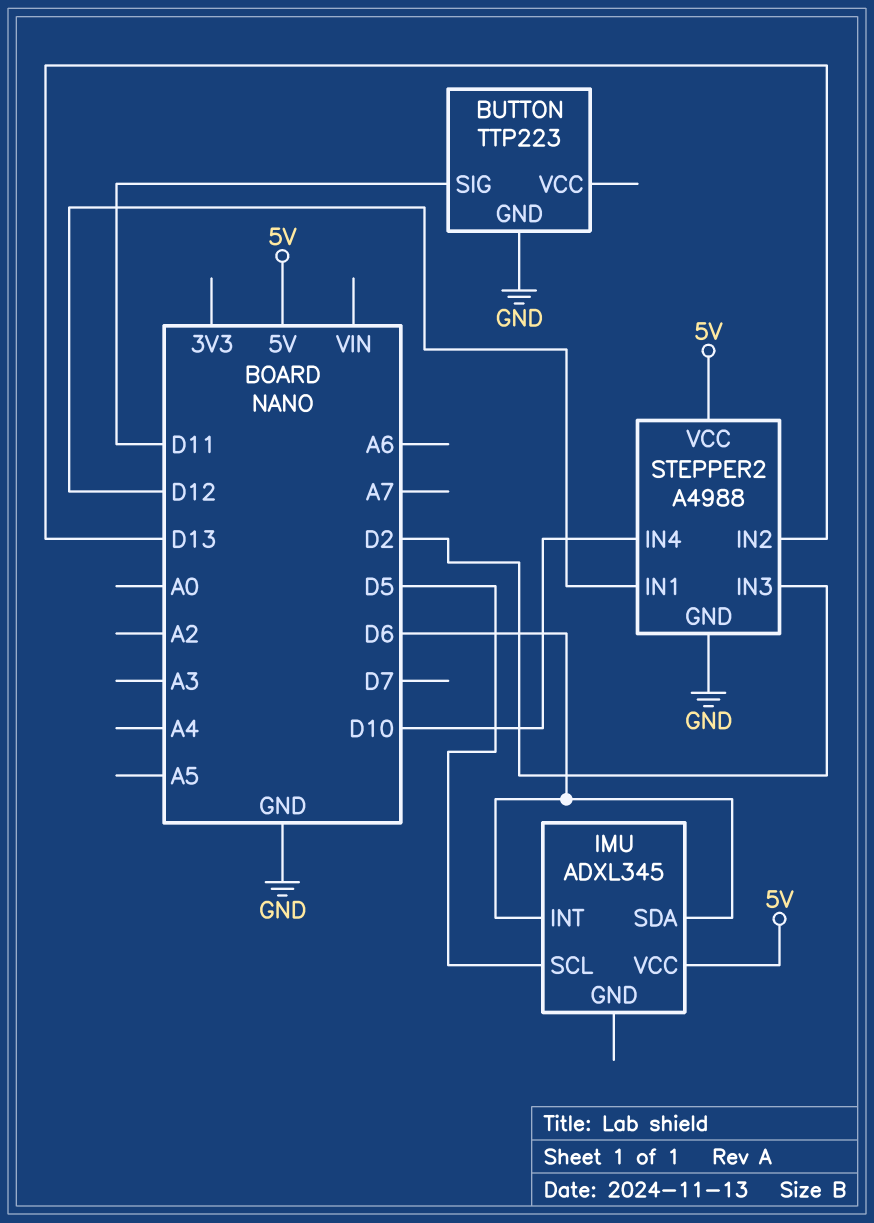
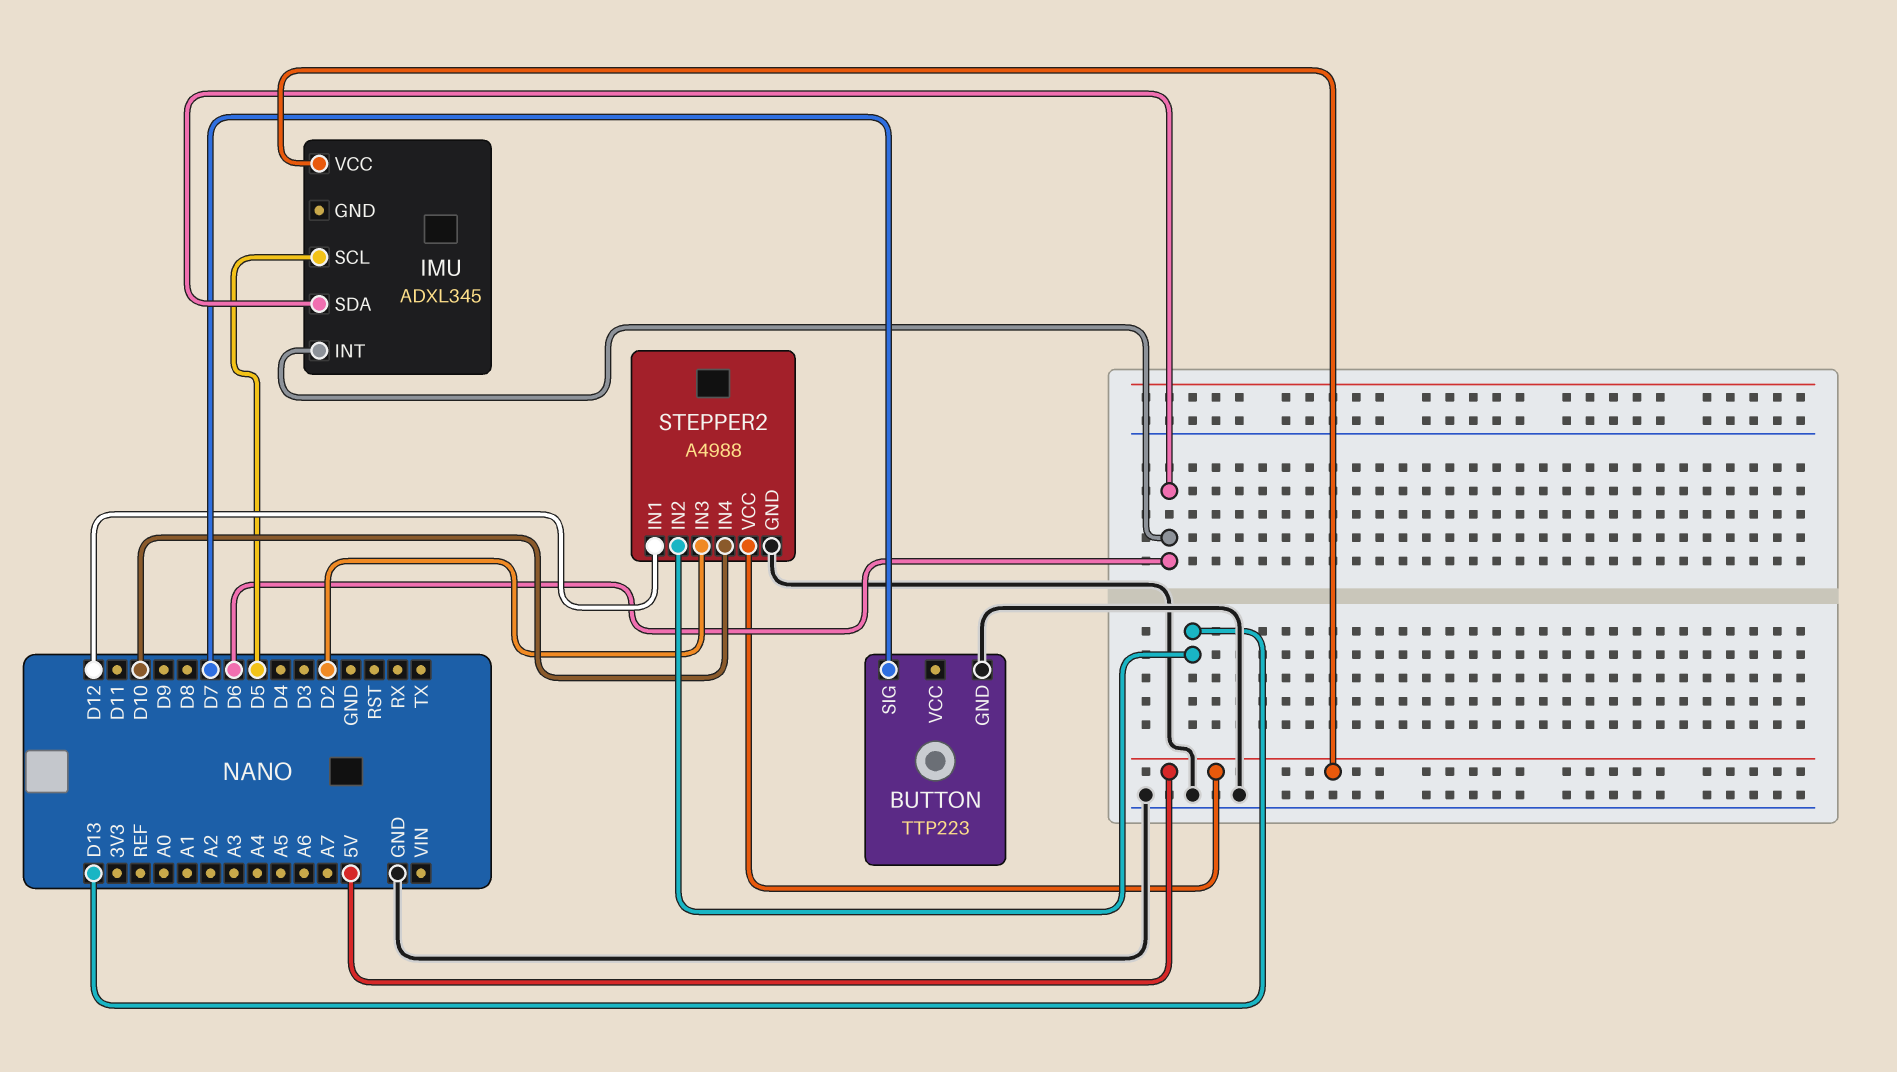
BUTTON pin SIG: D11 -> D7

